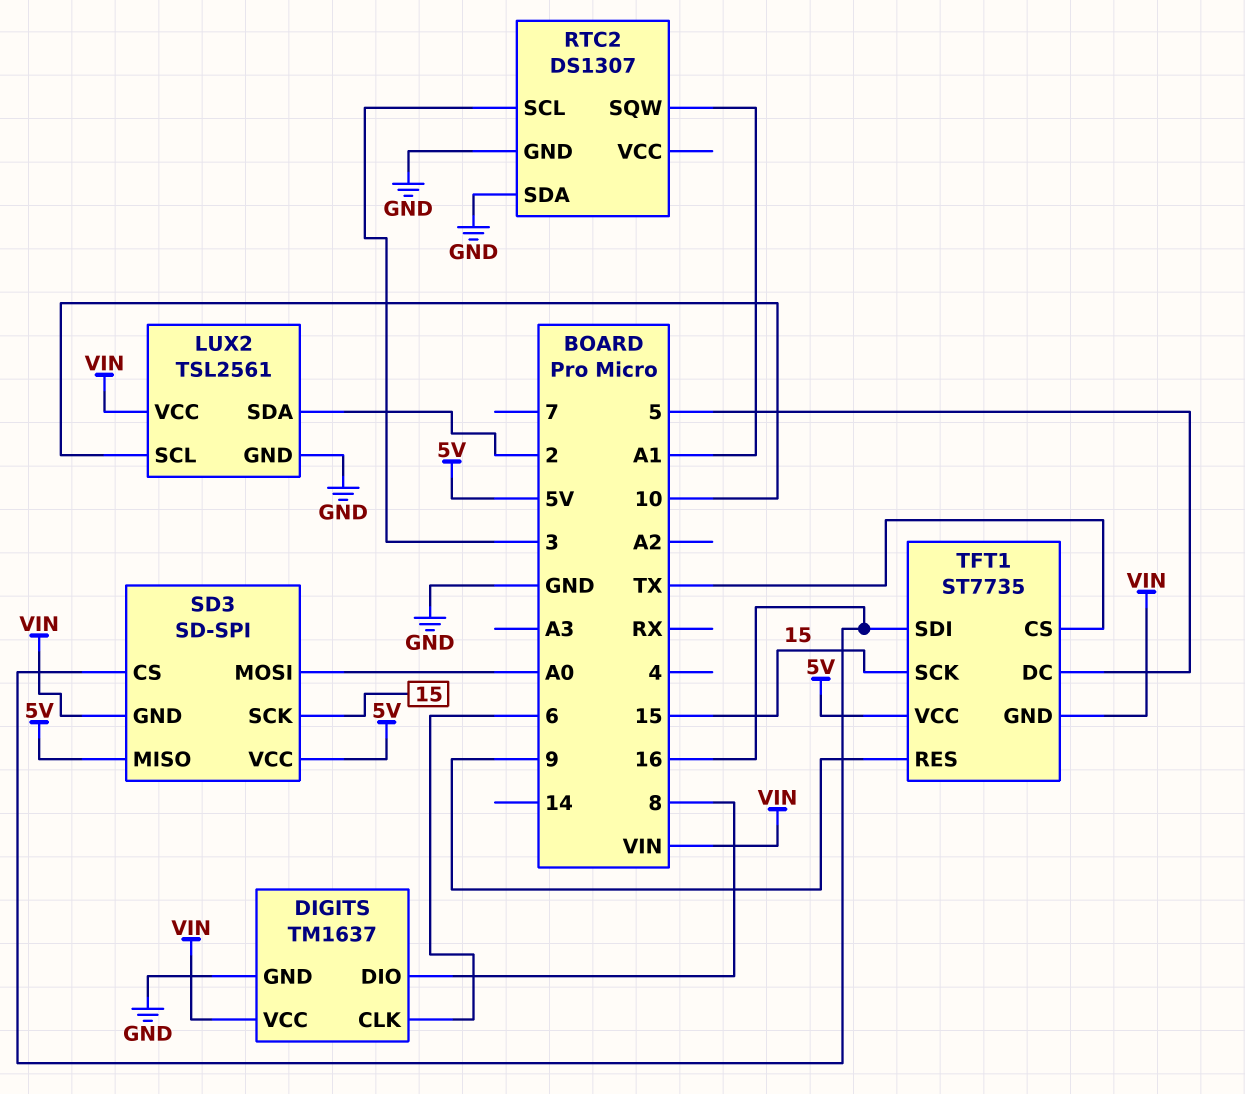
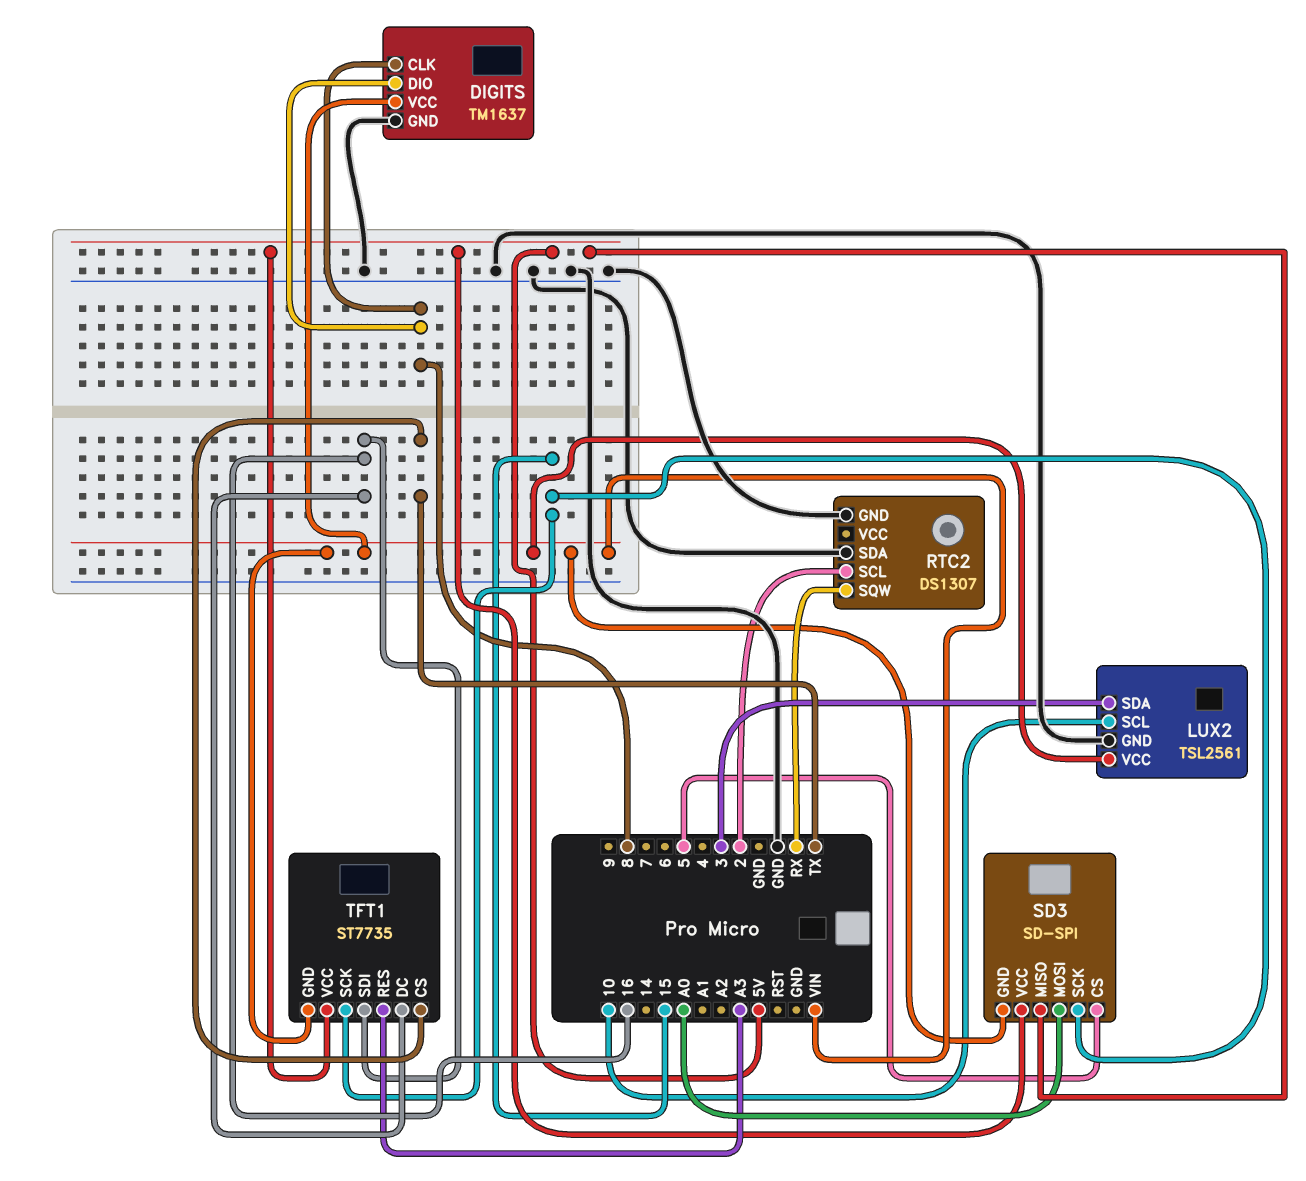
DIGITS pin CLK: 6 -> 8
LUX2 pin SDA: 2 -> 3
RTC2 pin SCL: 3 -> 2
RTC2 pin SQW: A1 -> RX
SD3 pin CS: 16 -> 5
TFT1 pin DC: 5 -> 16
TFT1 pin RES: 9 -> A3

